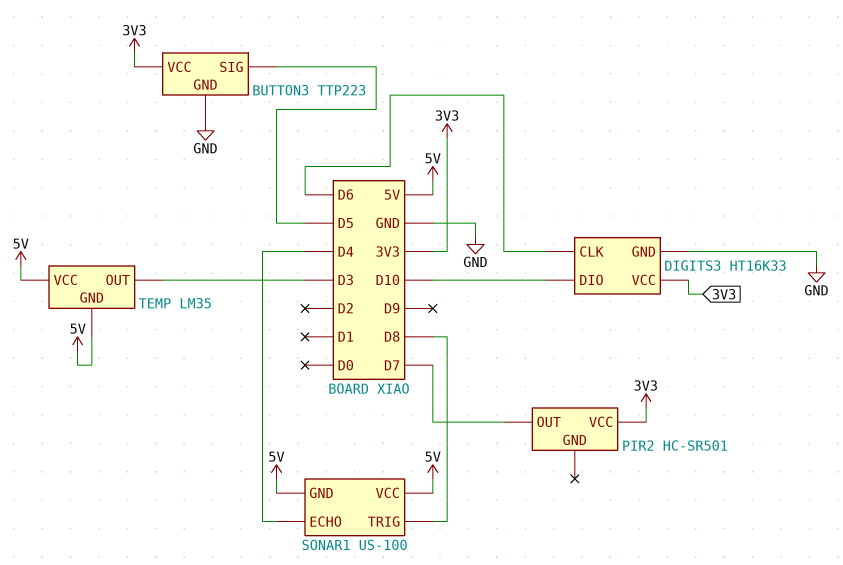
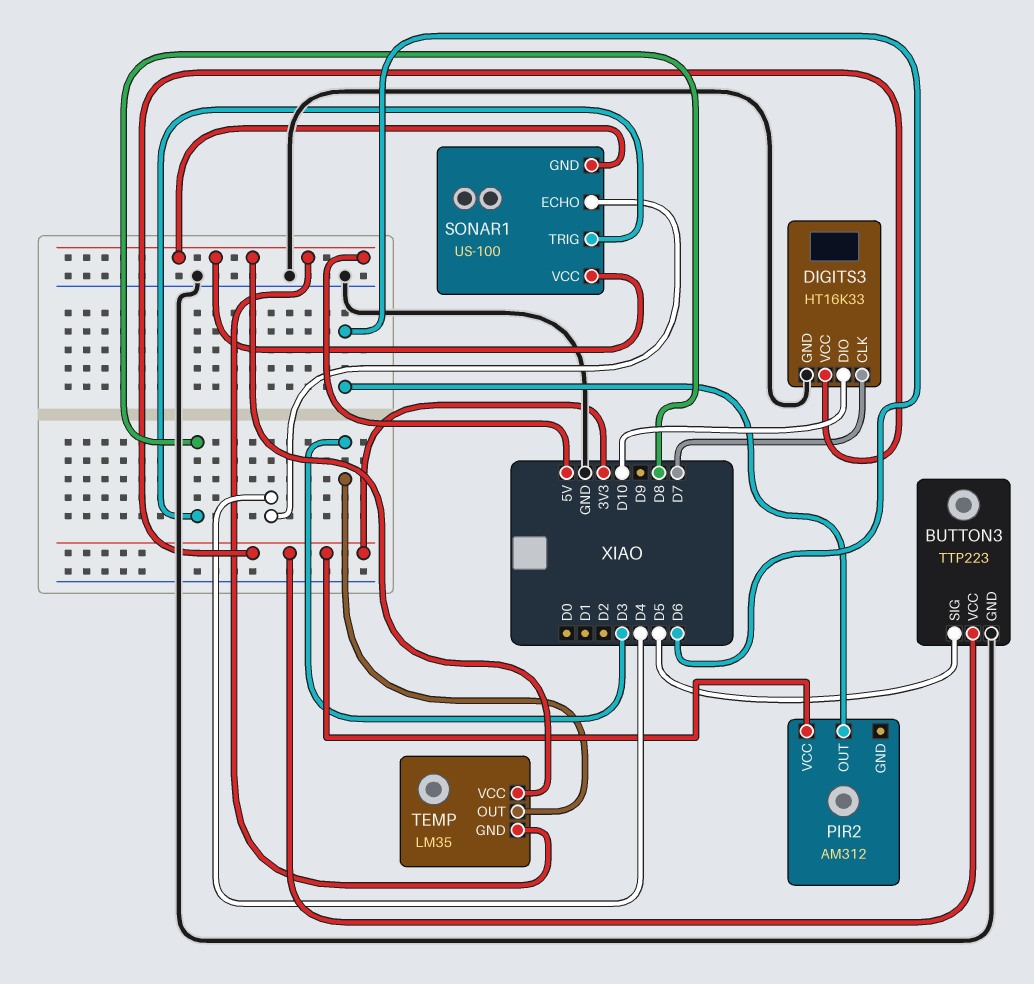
DIGITS3 pin CLK: D6 -> D7
PIR2: HC-SR501 -> AM312
PIR2 pin OUT: D7 -> D6

